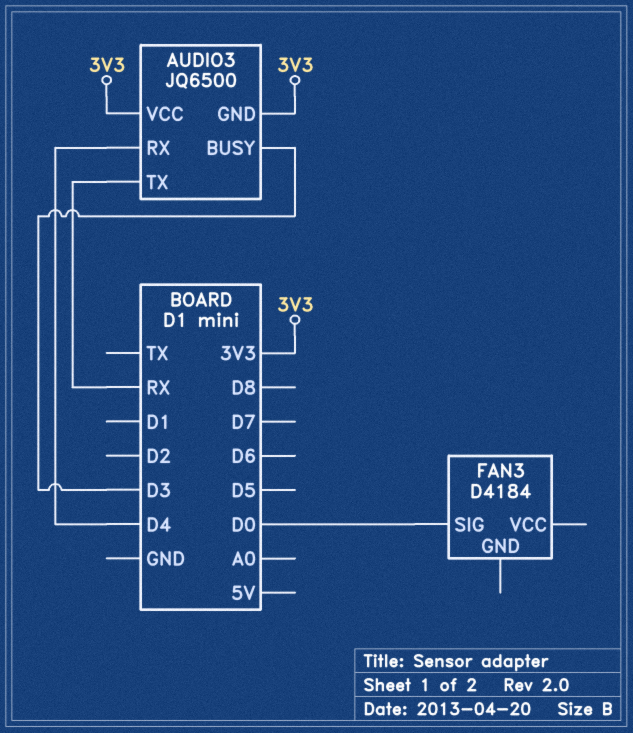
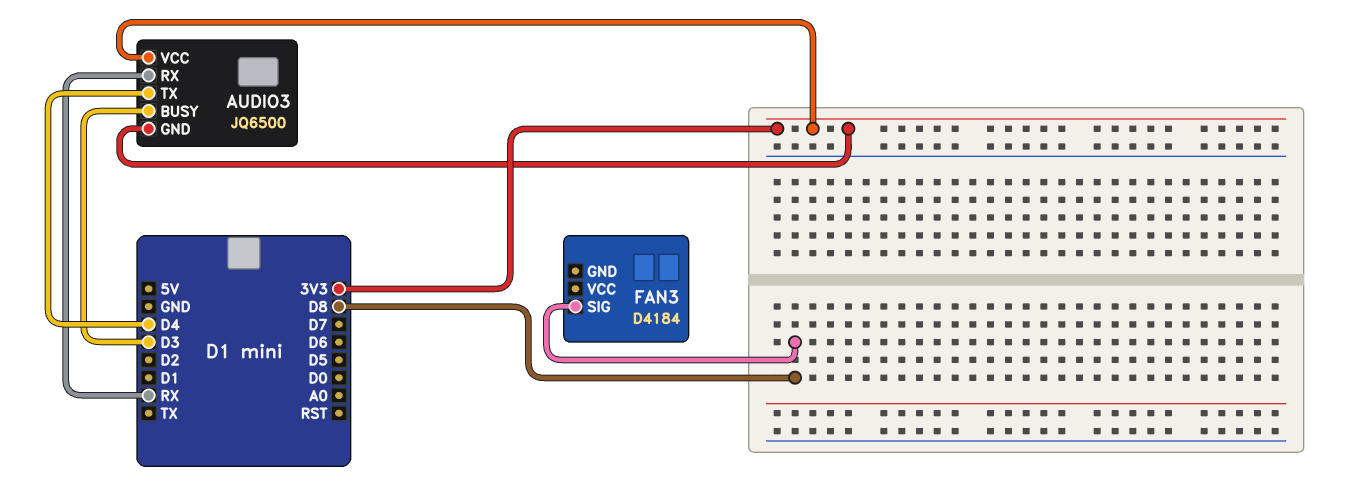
AUDIO3 pin RX: D4 -> RX
AUDIO3 pin TX: RX -> D4
FAN3 pin SIG: D0 -> D8

